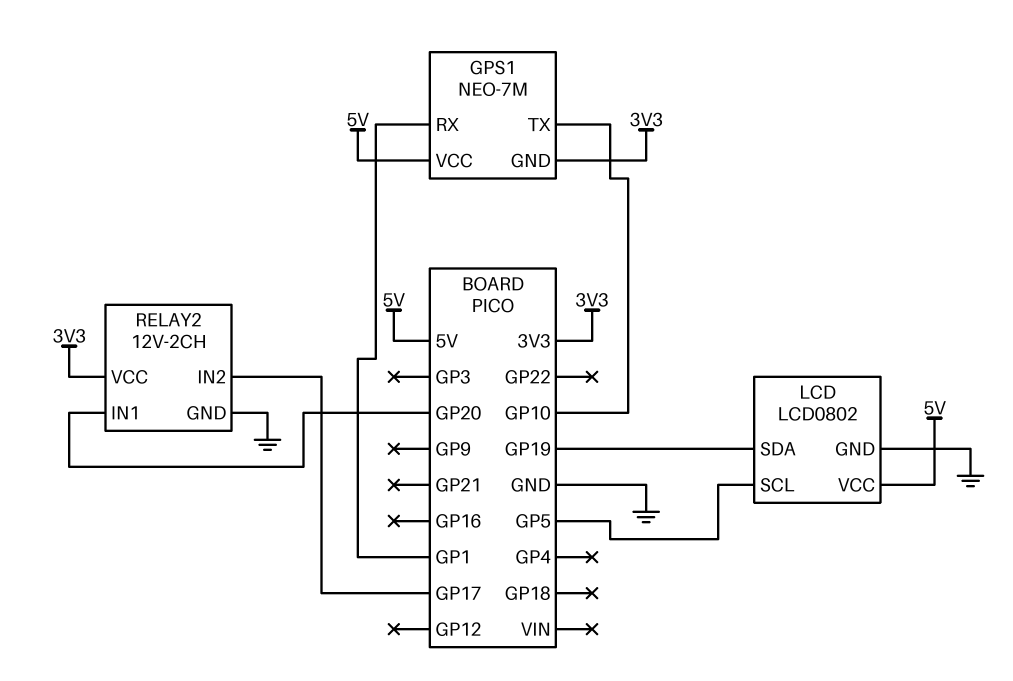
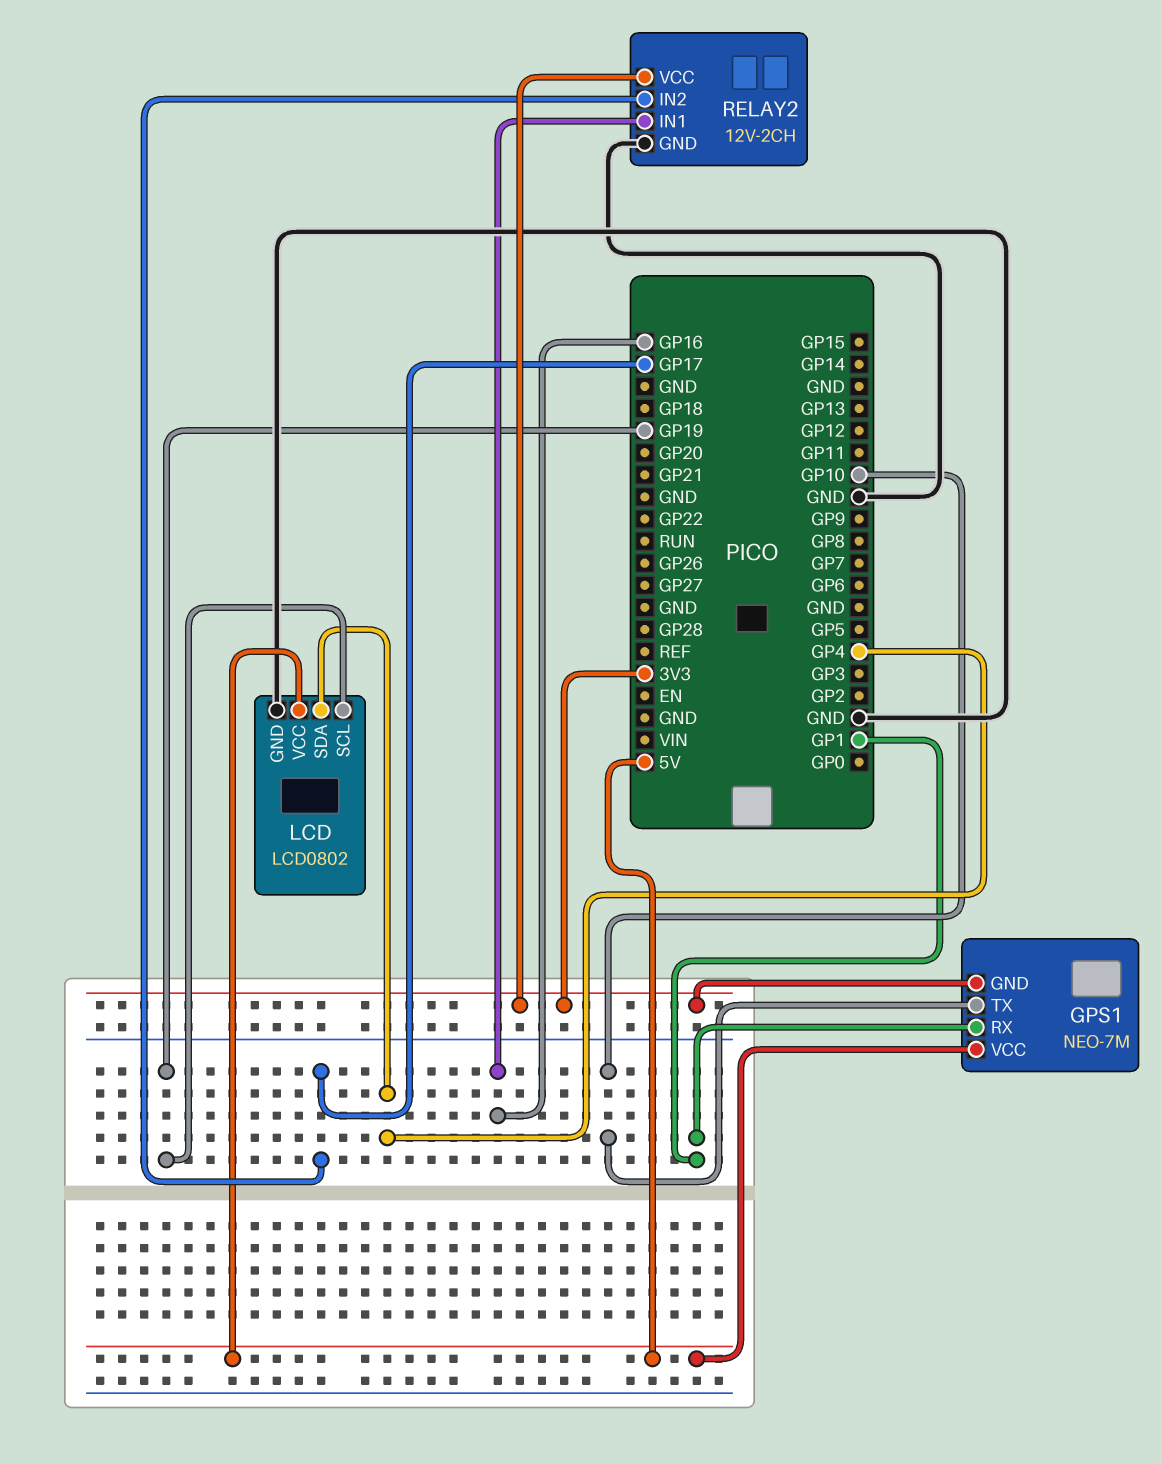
LCD pin SCL: GP5 -> GP19
LCD pin SDA: GP19 -> GP4
RELAY2 pin IN1: GP20 -> GP16

